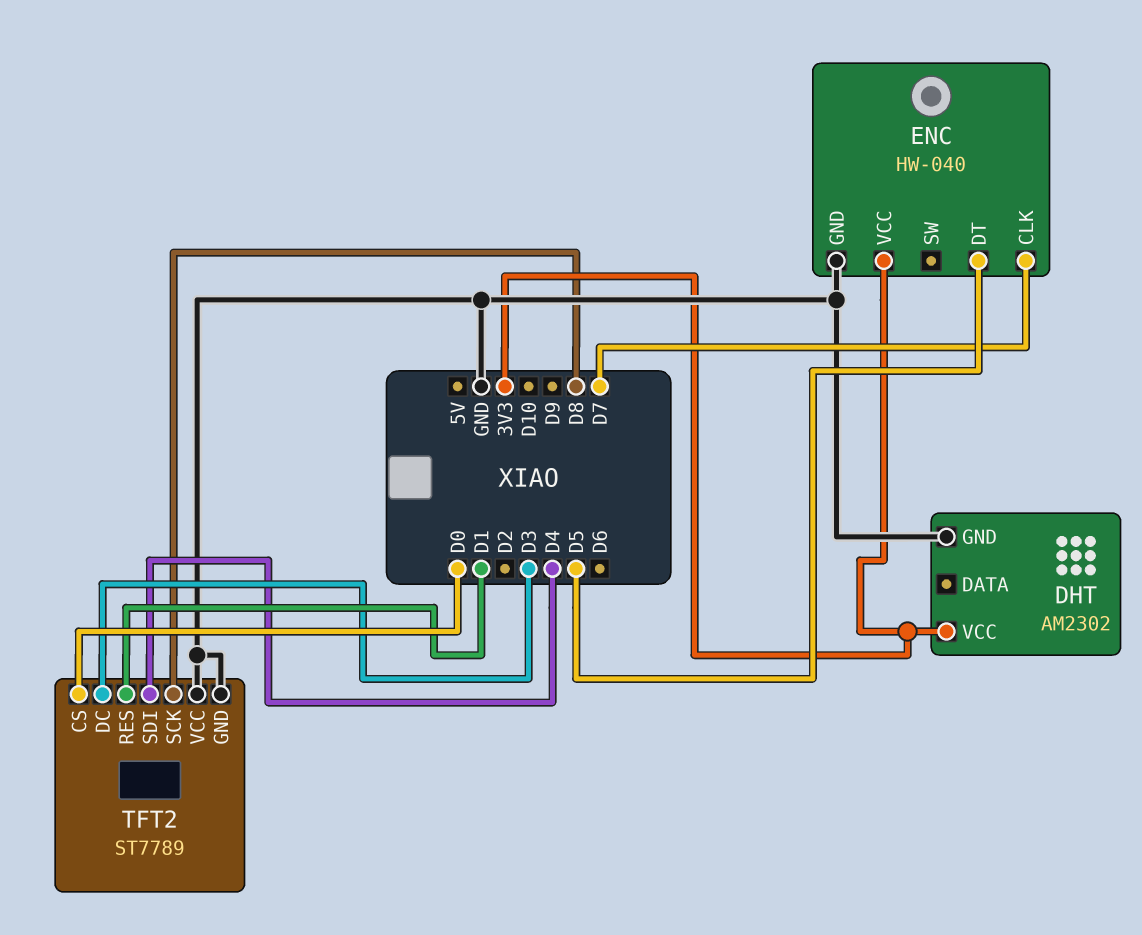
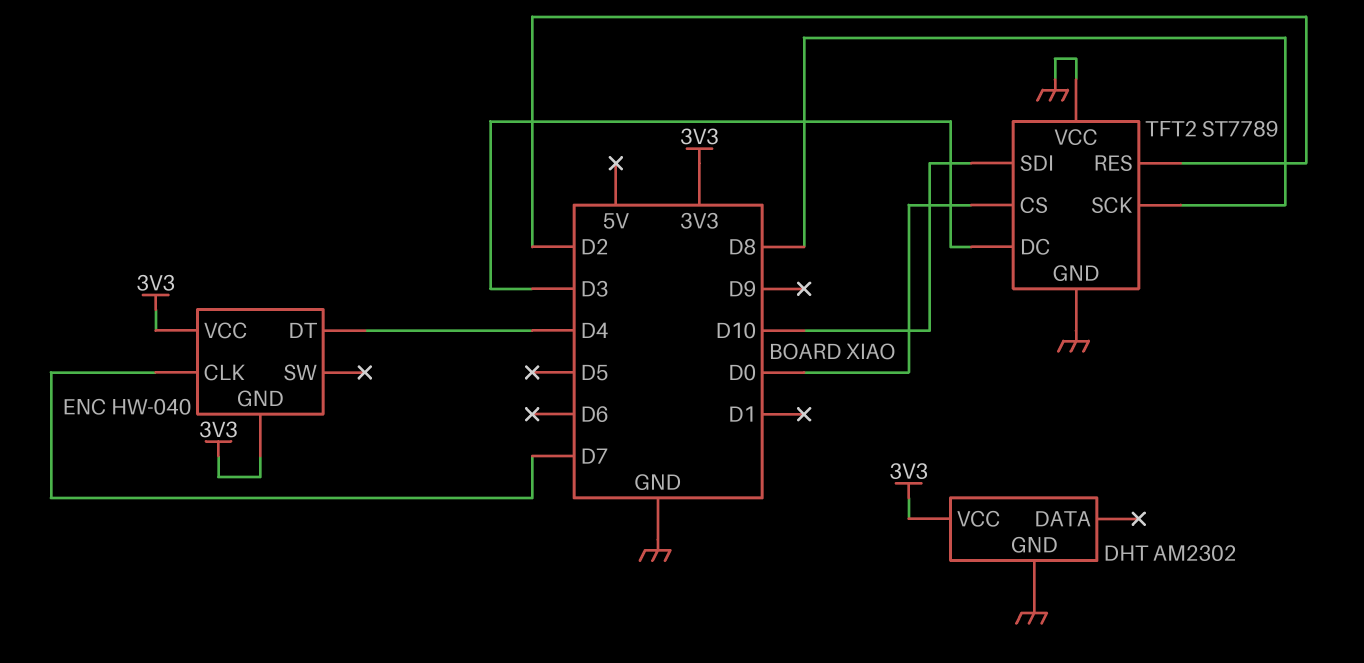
ENC pin DT: D5 -> D4
ENC pin GND: GND -> 3V3
TFT2 pin RES: D1 -> D2
TFT2 pin SDI: D4 -> D10

